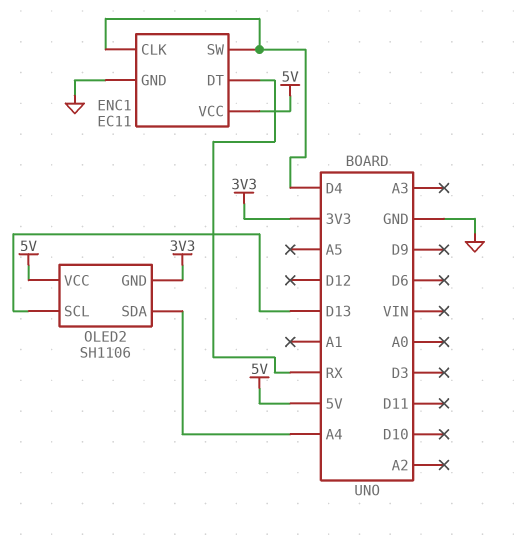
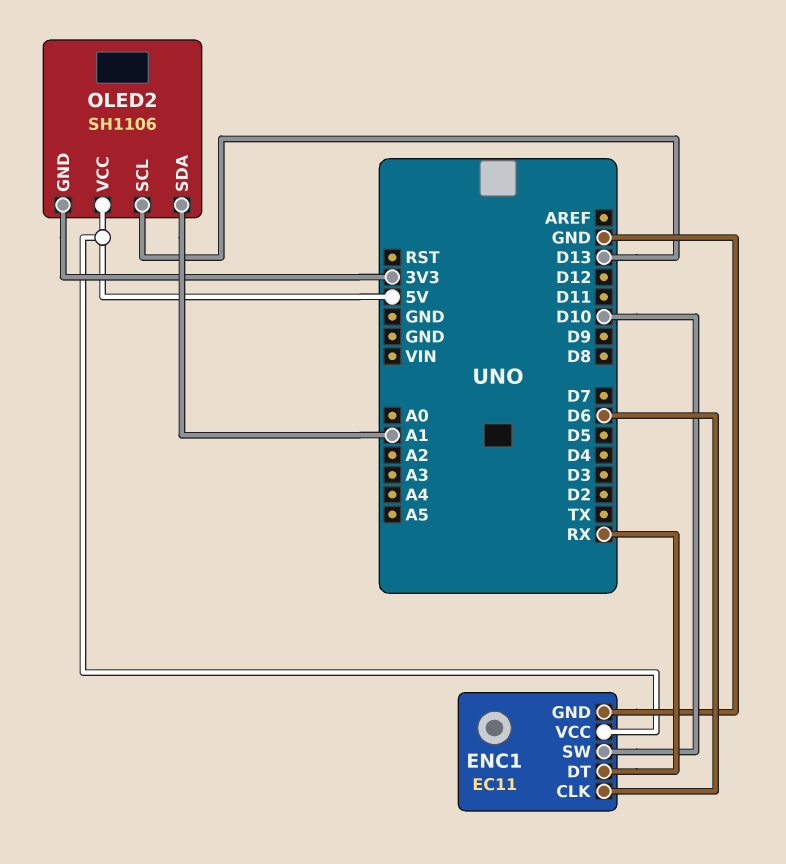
ENC1 pin CLK: D4 -> D6
ENC1 pin SW: D4 -> D10
OLED2 pin SDA: A4 -> A1

